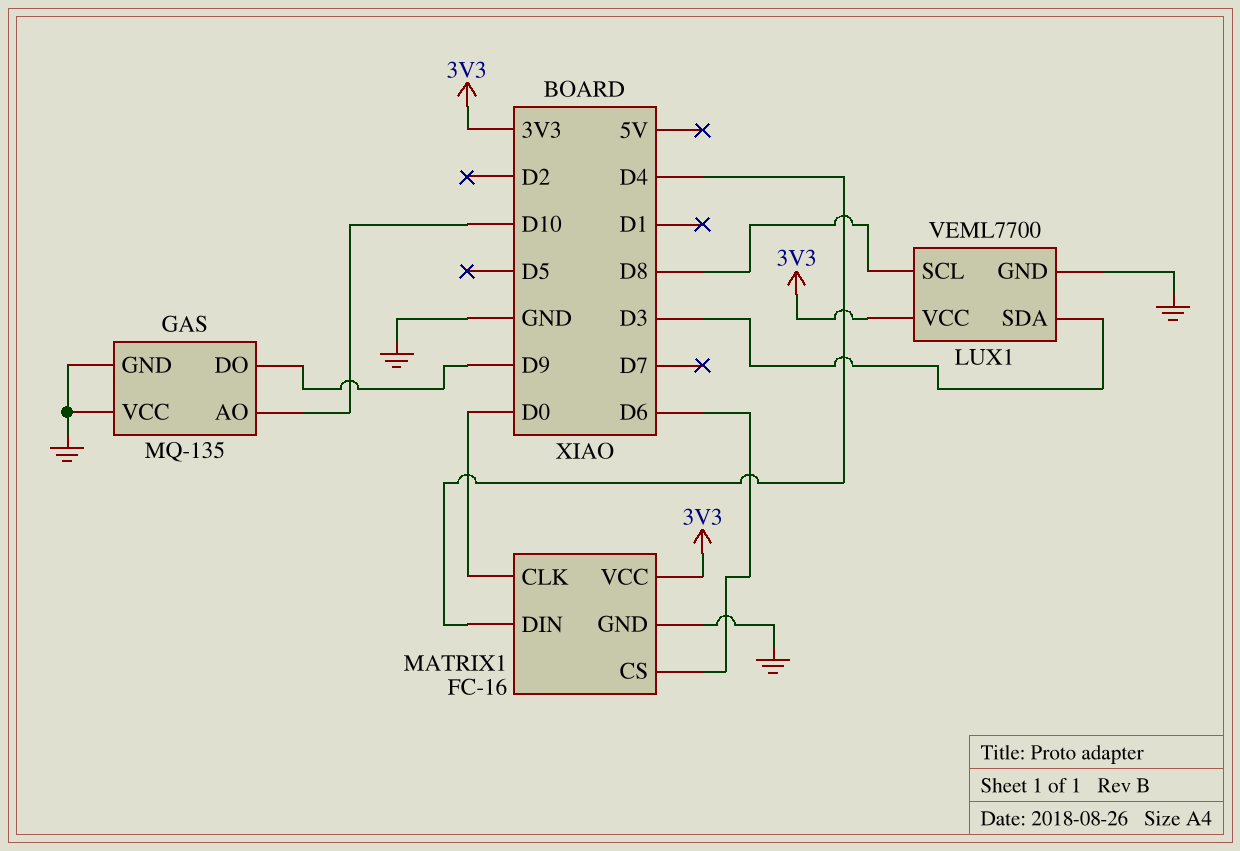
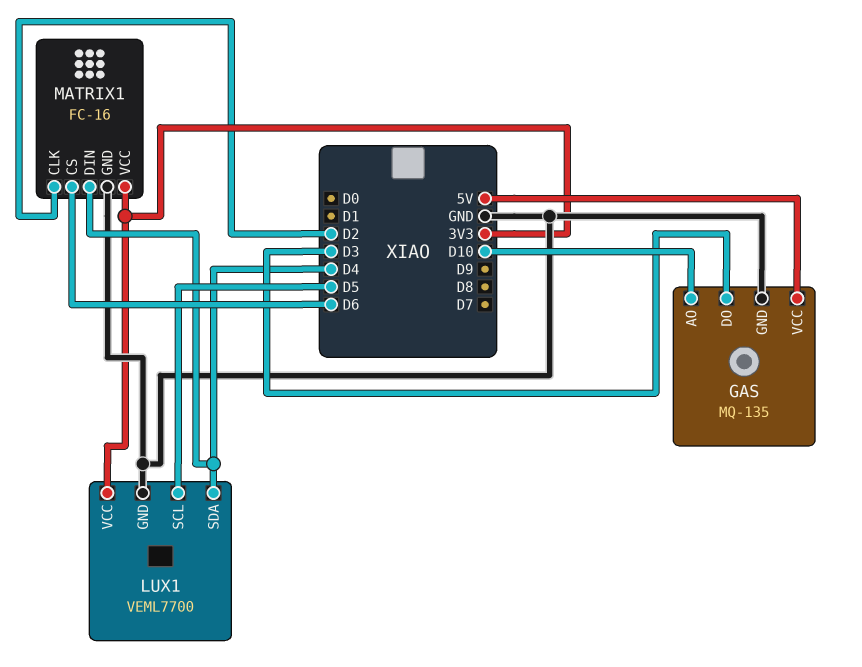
GAS pin DO: D9 -> D3
GAS pin VCC: GND -> 5V
LUX1 pin SCL: D8 -> D5
LUX1 pin SDA: D3 -> D4
MATRIX1 pin CLK: D0 -> D2

